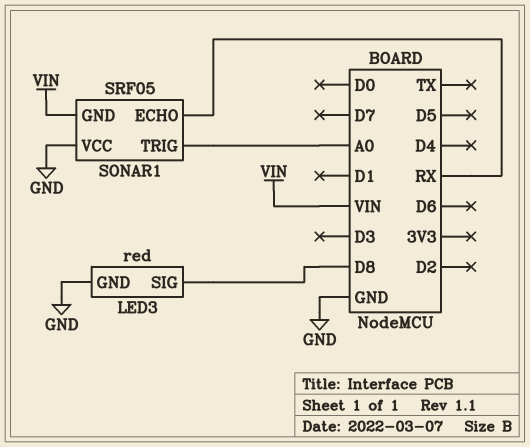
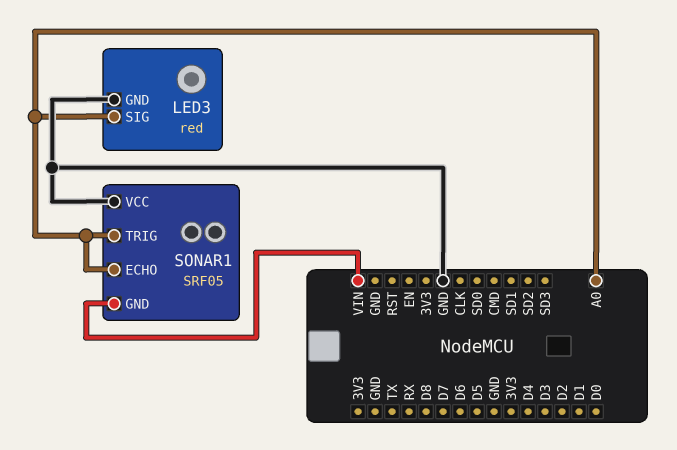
LED3 pin SIG: D8 -> A0
SONAR1 pin ECHO: RX -> A0

